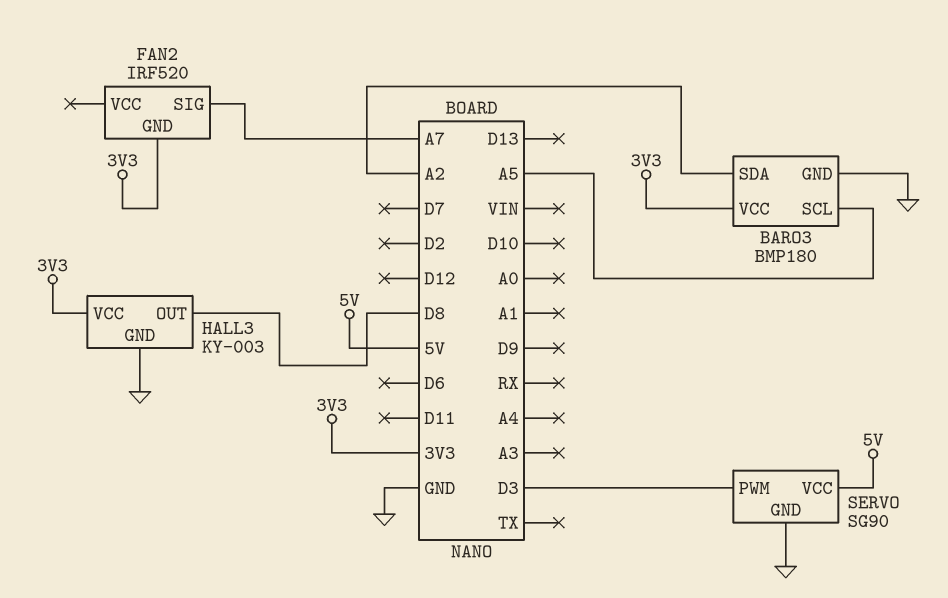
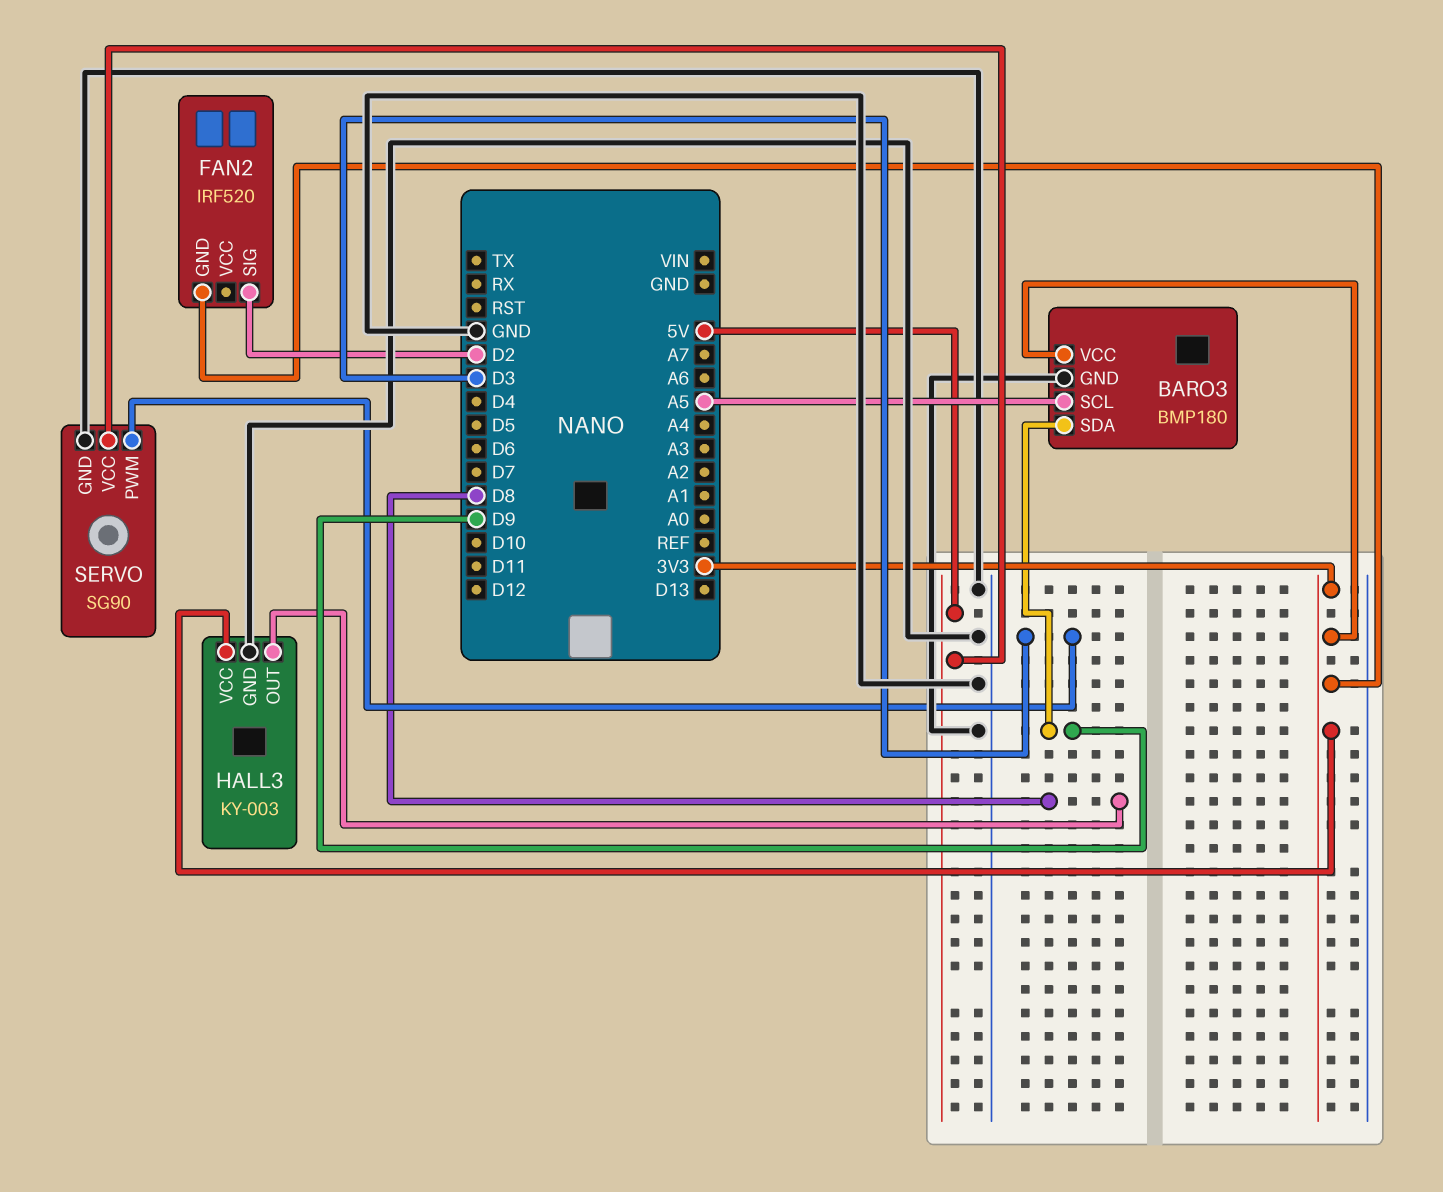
BARO3 pin SDA: A2 -> D9
FAN2 pin SIG: A7 -> D2

